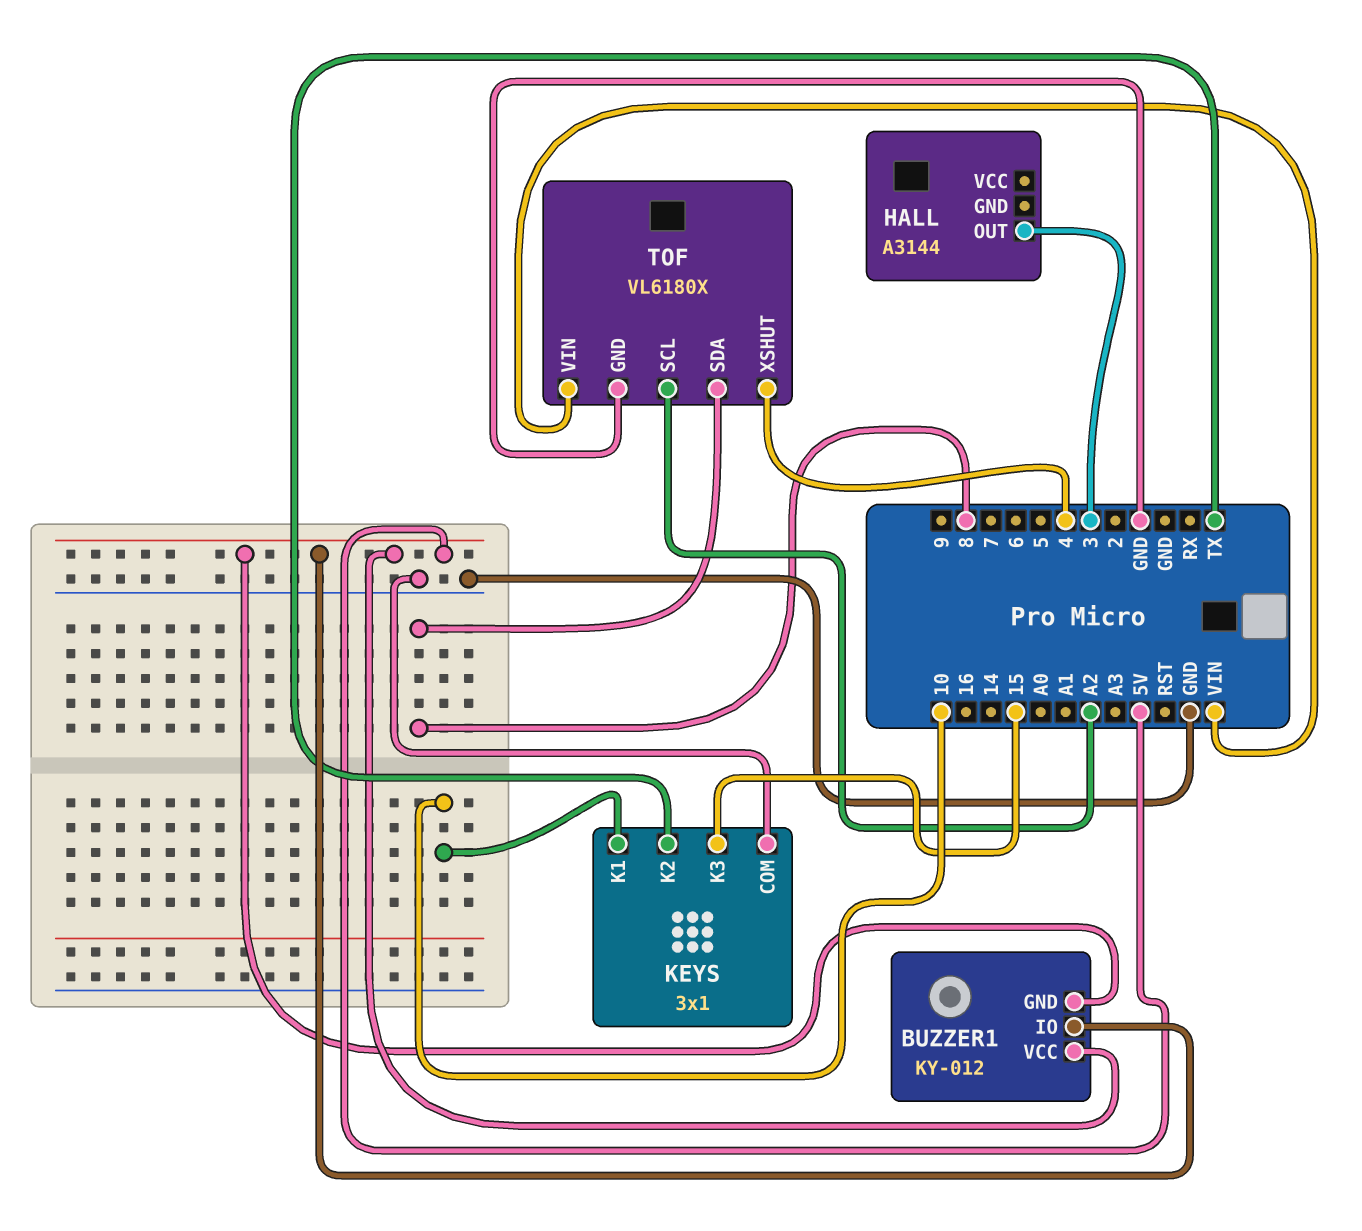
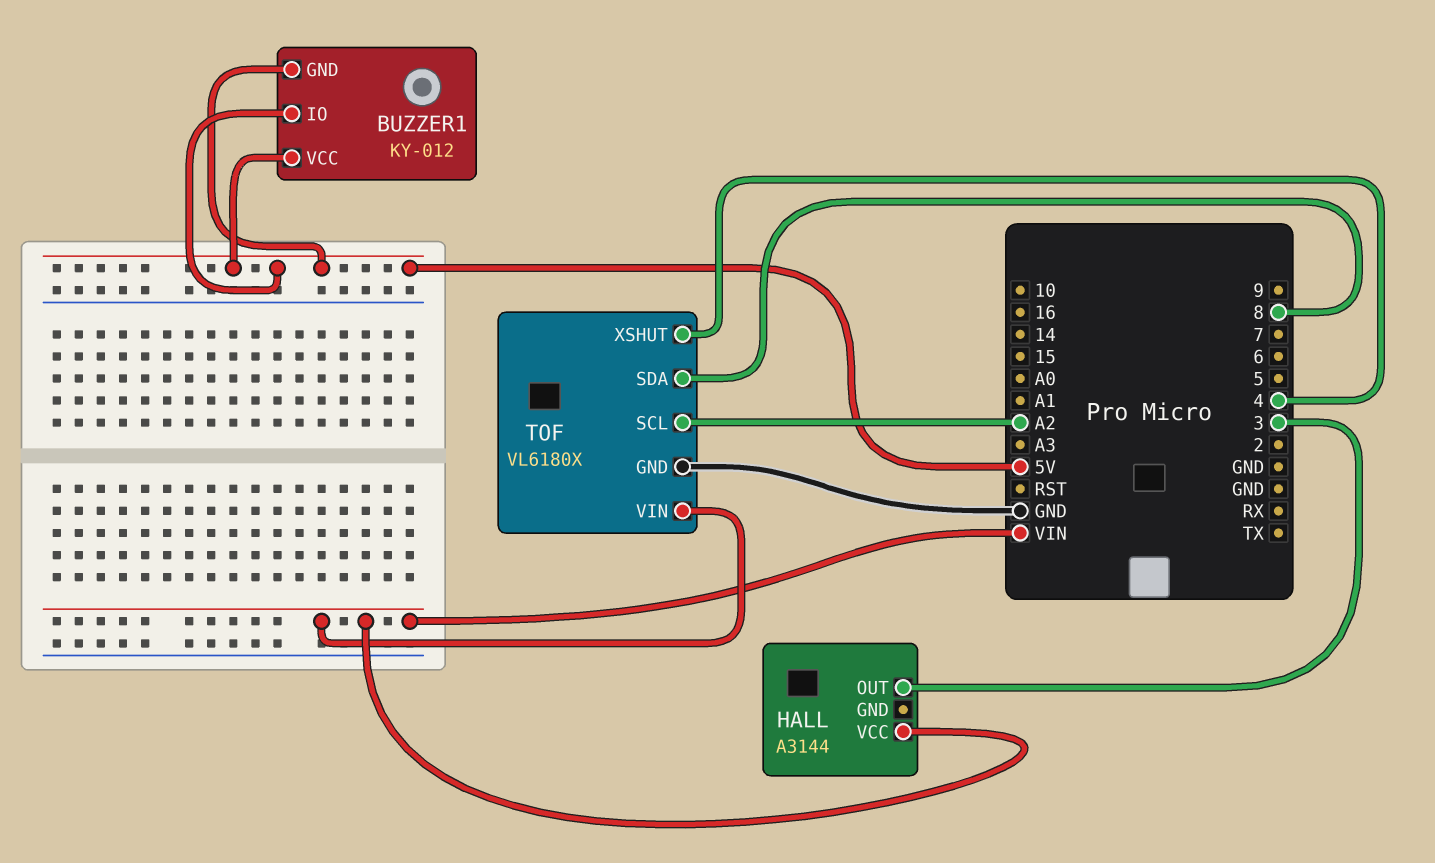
HALL pin VCC: none -> VIN
KEYS: 3x1 -> none
KEYS pin COM: GND -> none
KEYS pin K1: 10 -> none
KEYS pin K2: TX -> none
KEYS pin K3: 15 -> none

